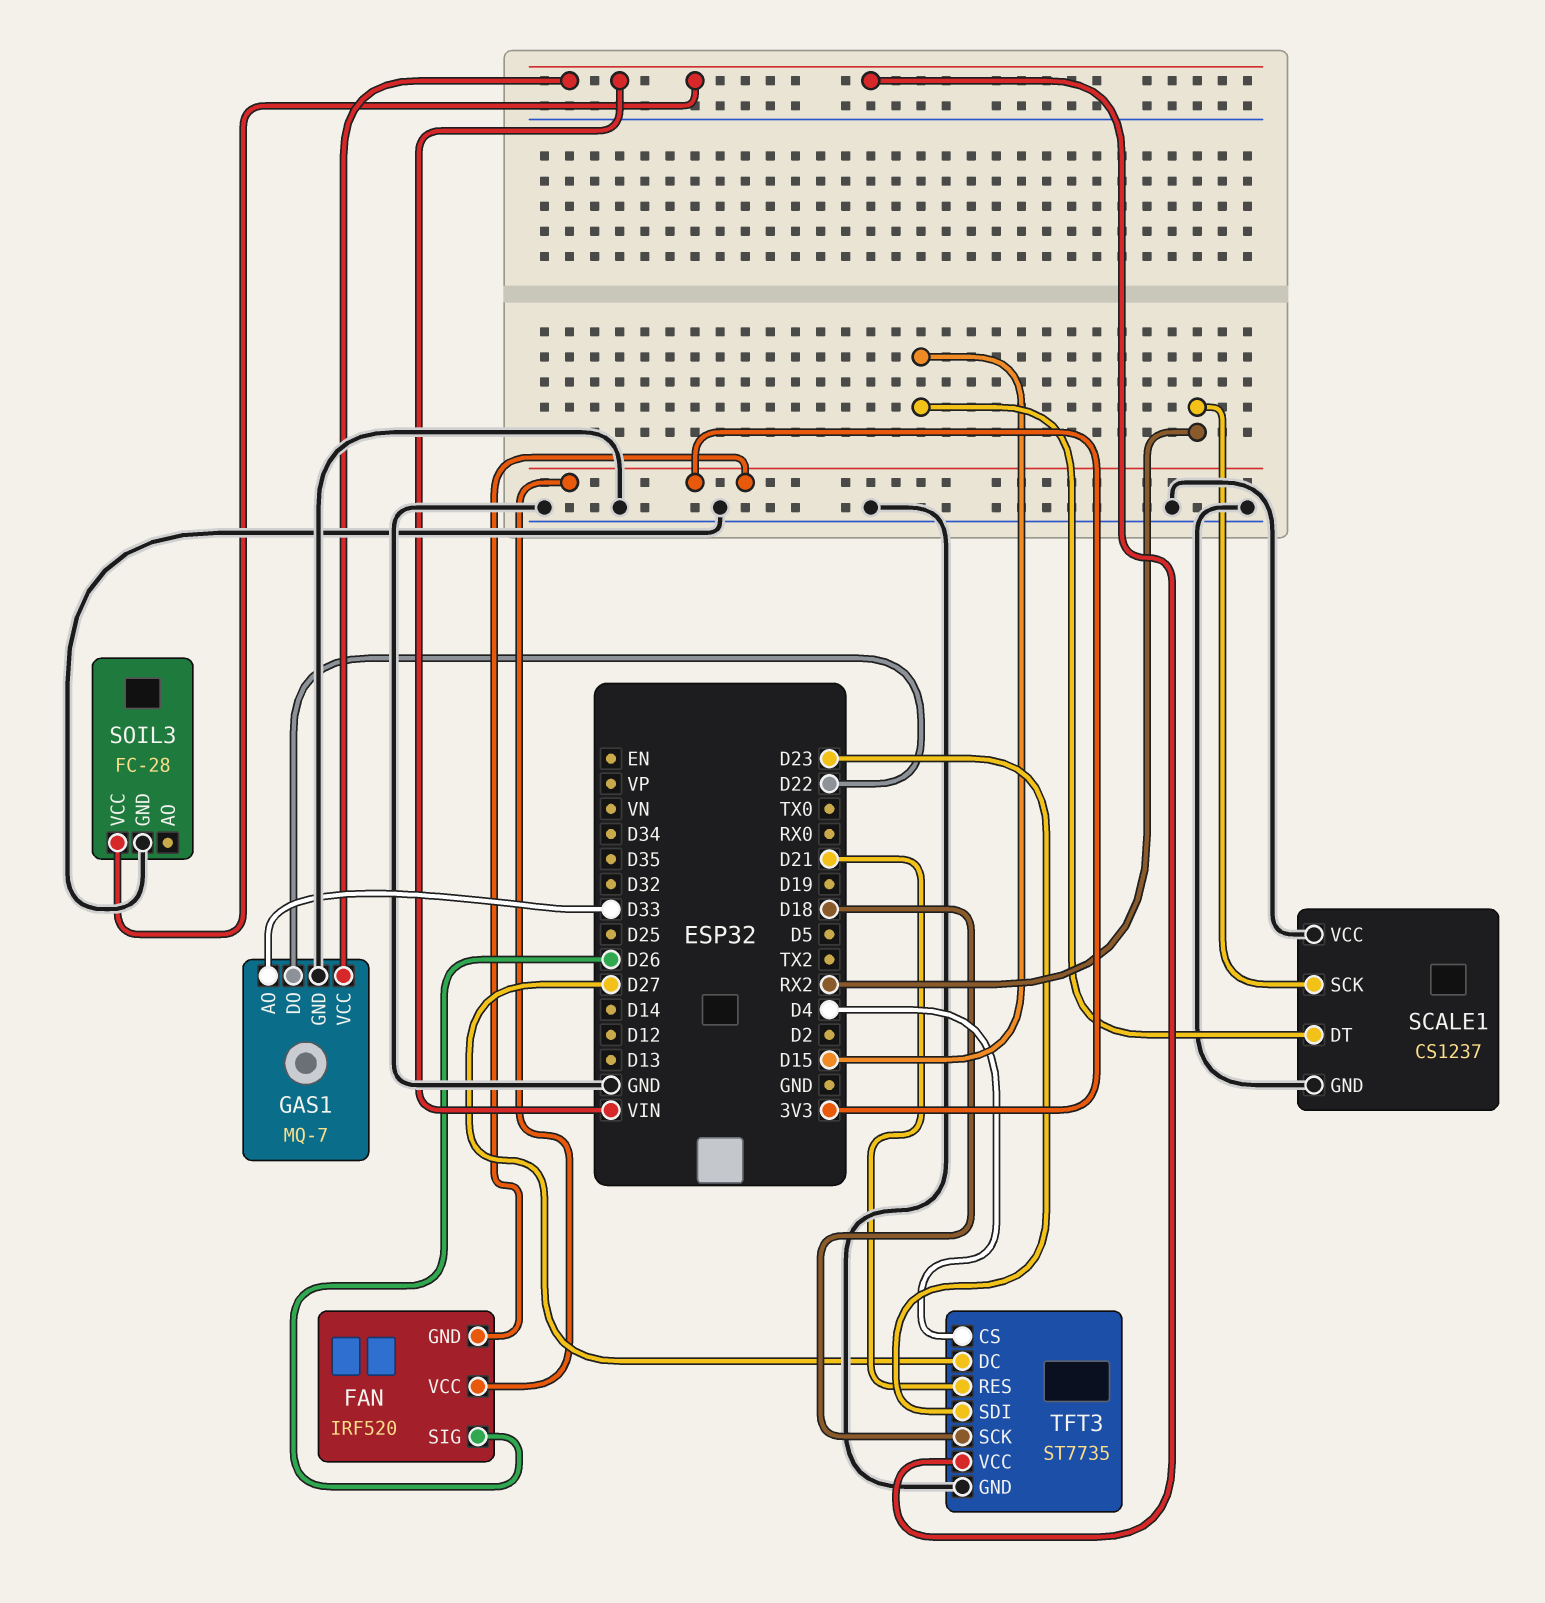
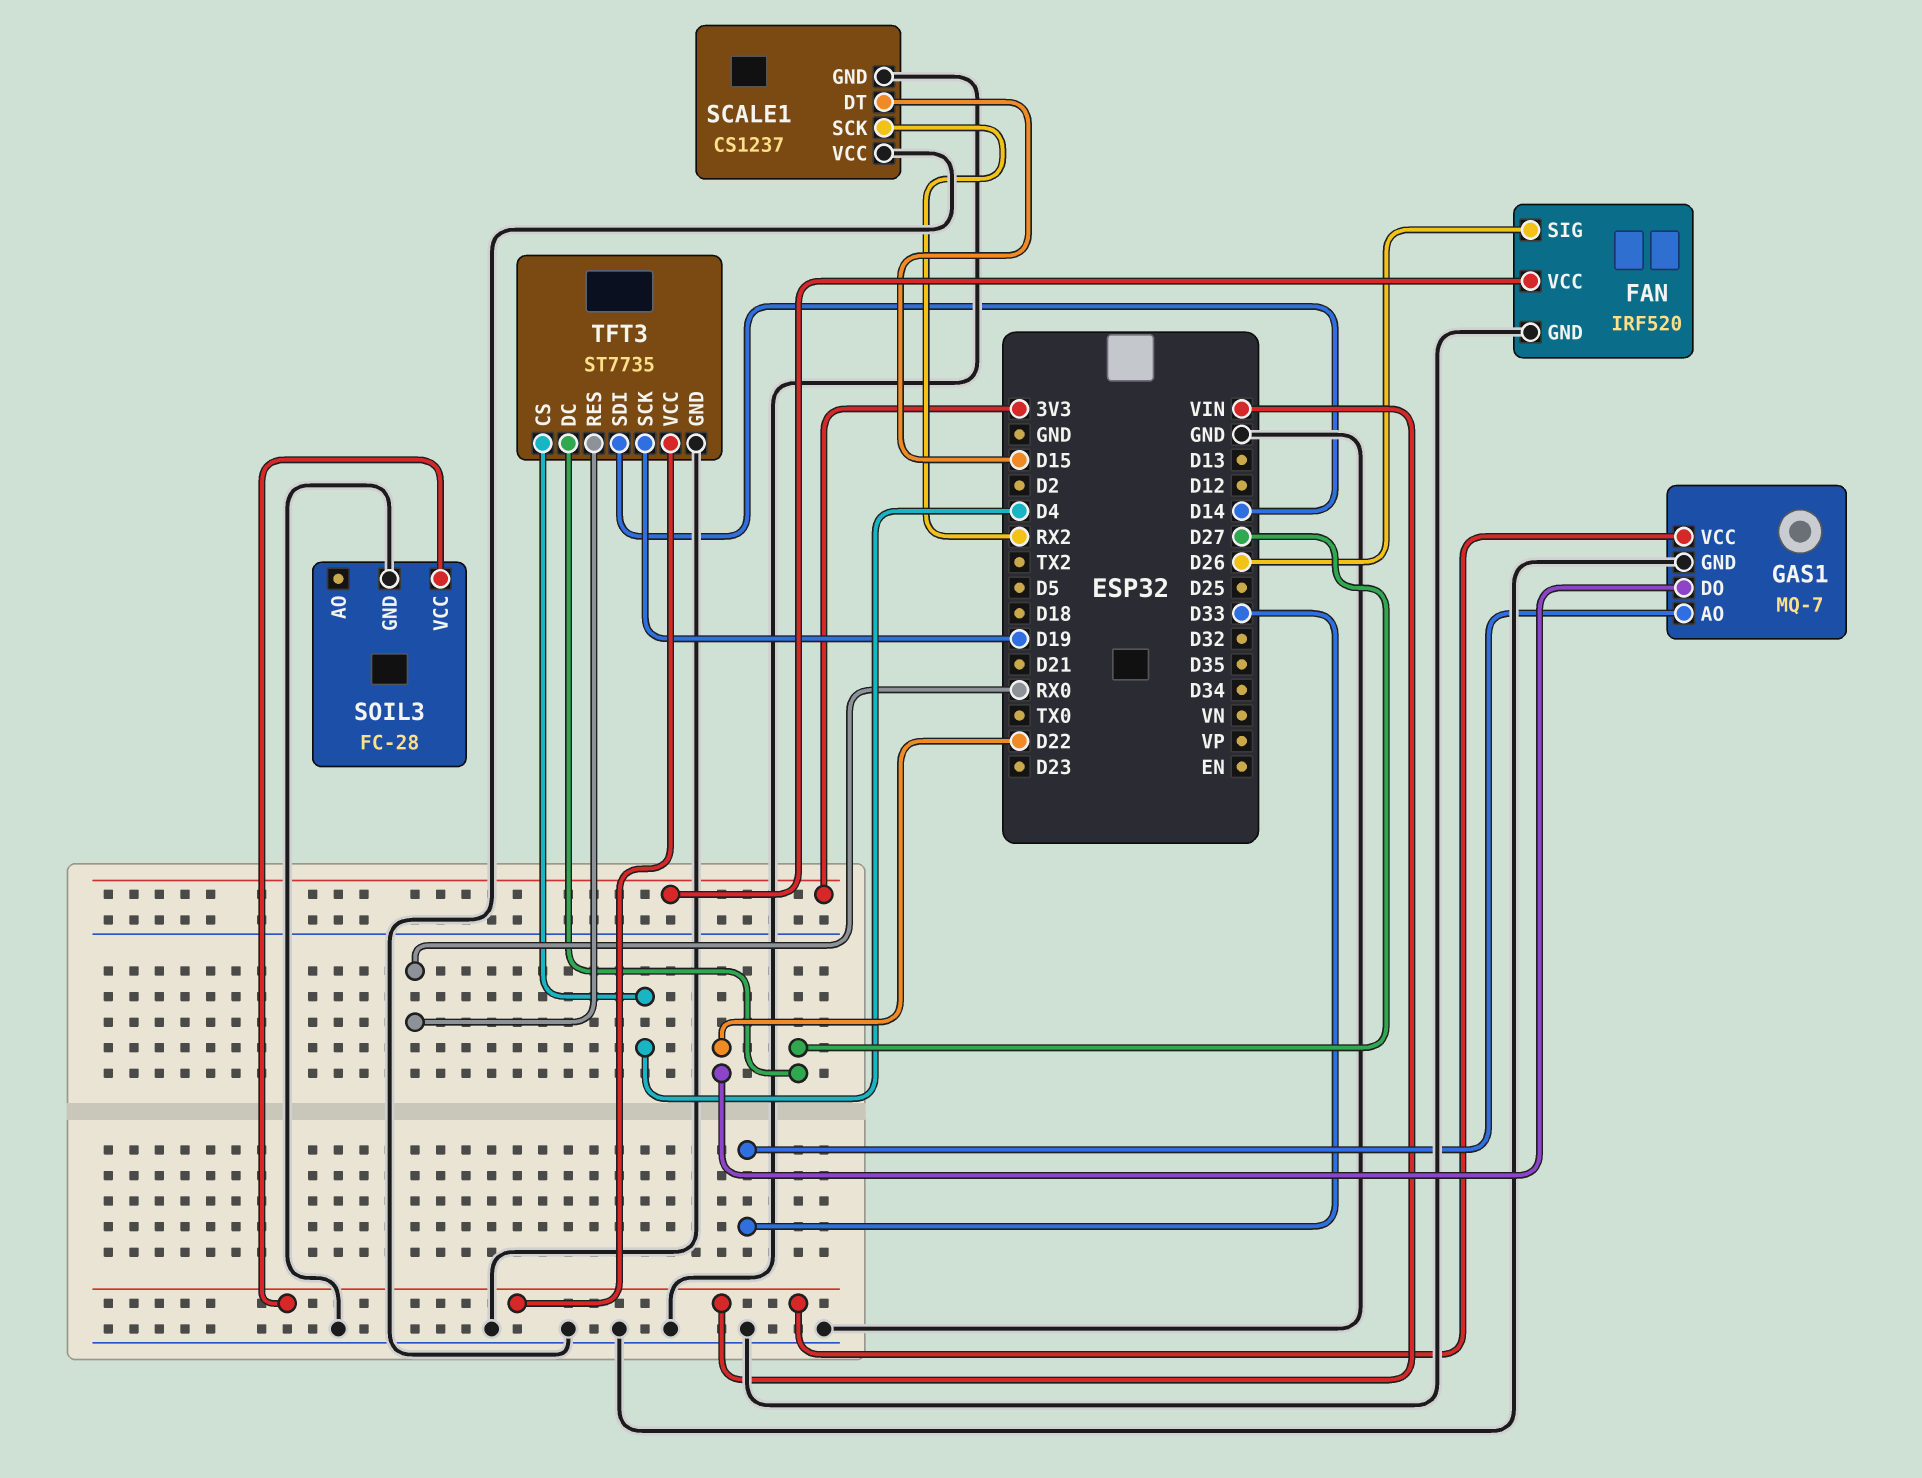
FAN pin GND: 3V3 -> GND
TFT3 pin RES: D21 -> RX0
TFT3 pin SCK: D18 -> D19
TFT3 pin SDI: D23 -> D14

